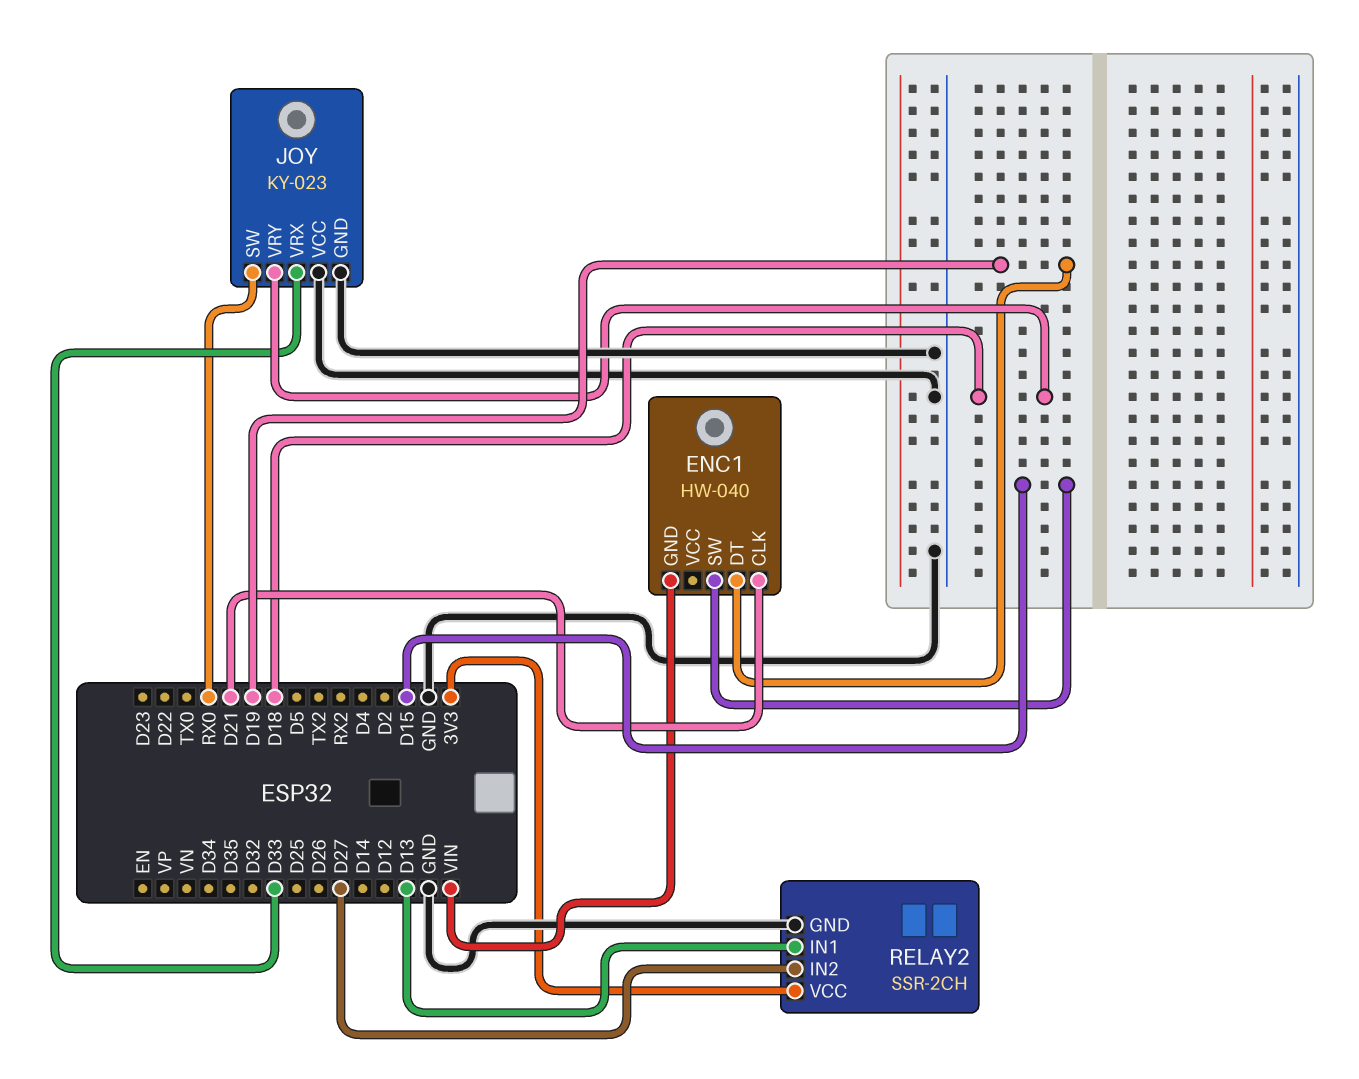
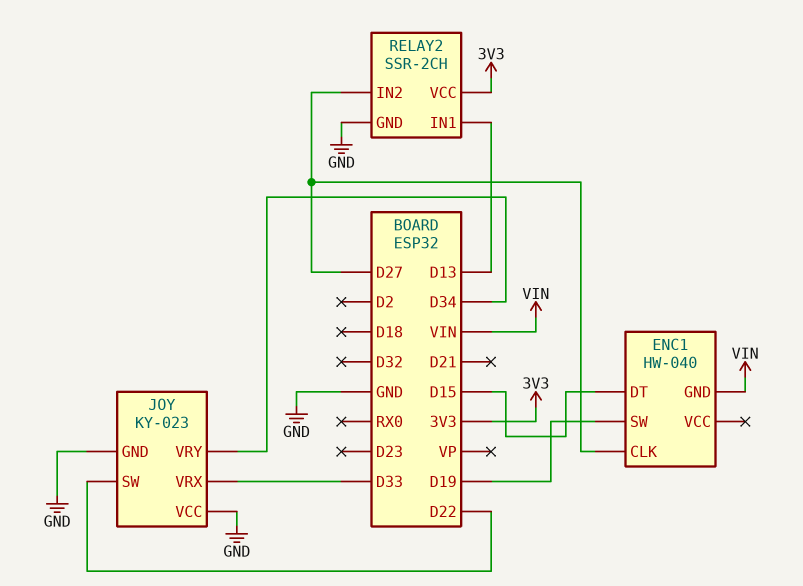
ENC1 pin CLK: D21 -> D27
ENC1 pin DT: D19 -> D15
ENC1 pin SW: D15 -> D19
JOY pin SW: RX0 -> D22
JOY pin VRY: D18 -> D34

